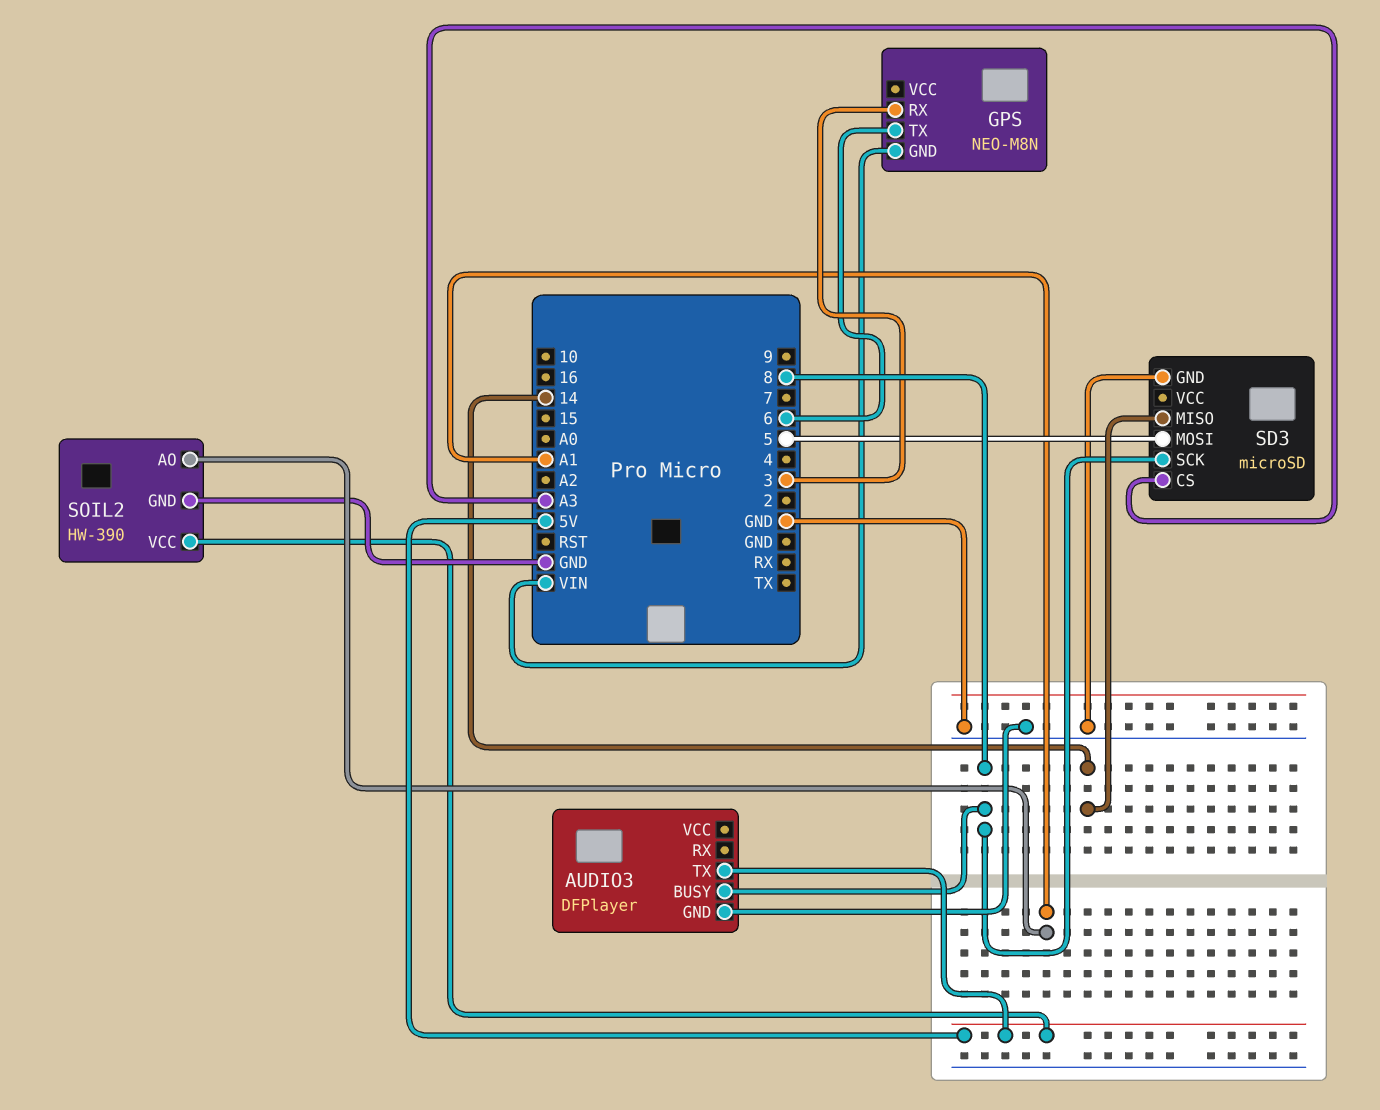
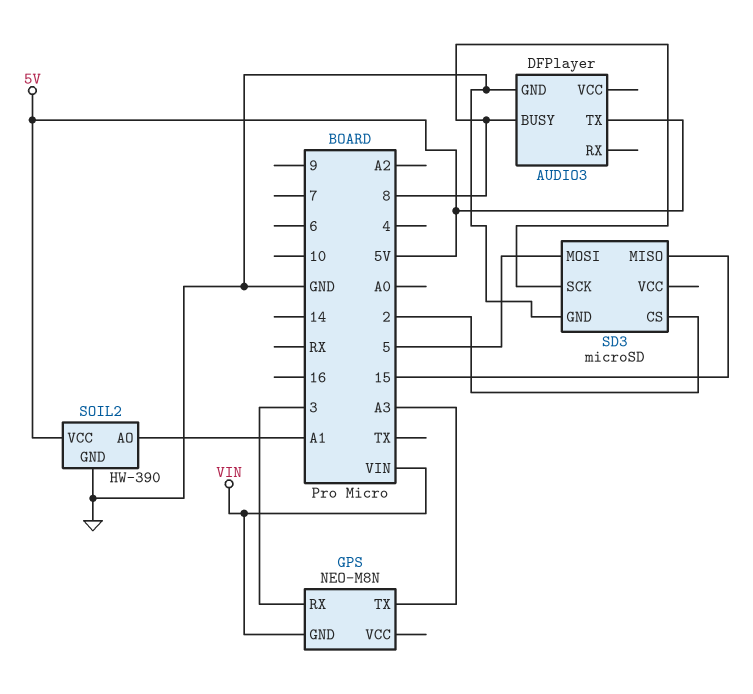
GPS pin TX: 6 -> A3
SD3 pin CS: A3 -> 2
SD3 pin MISO: 14 -> 15

